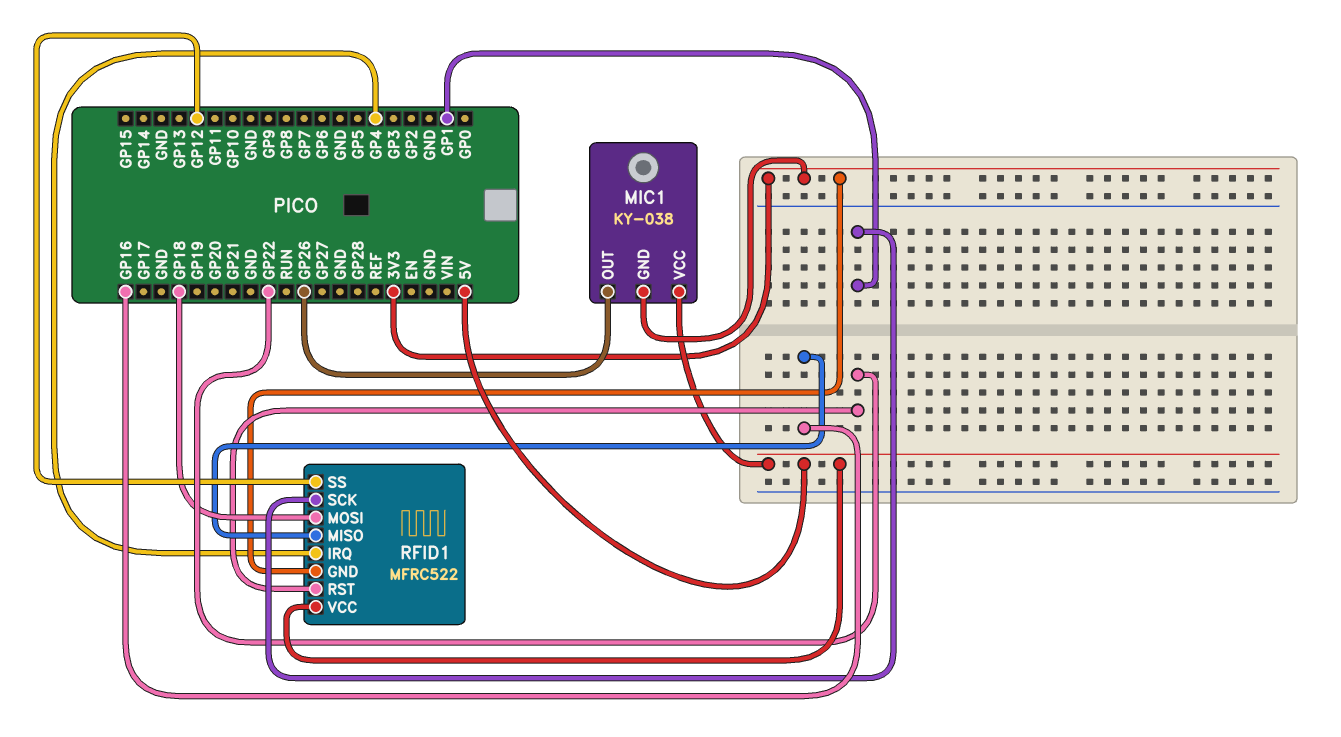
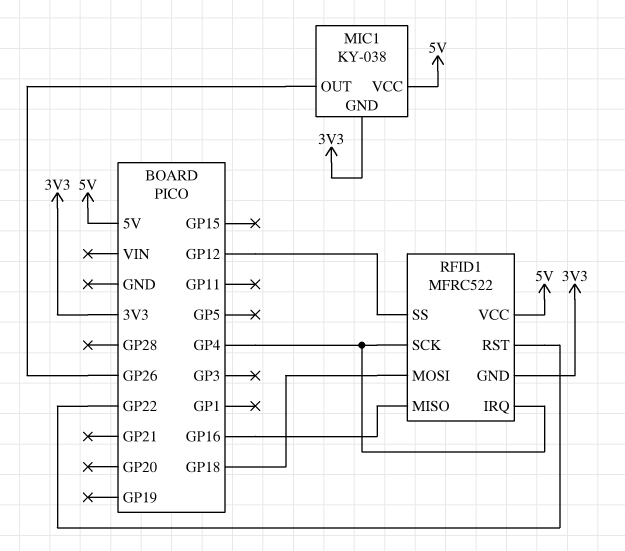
RFID1 pin SCK: GP1 -> GP4

